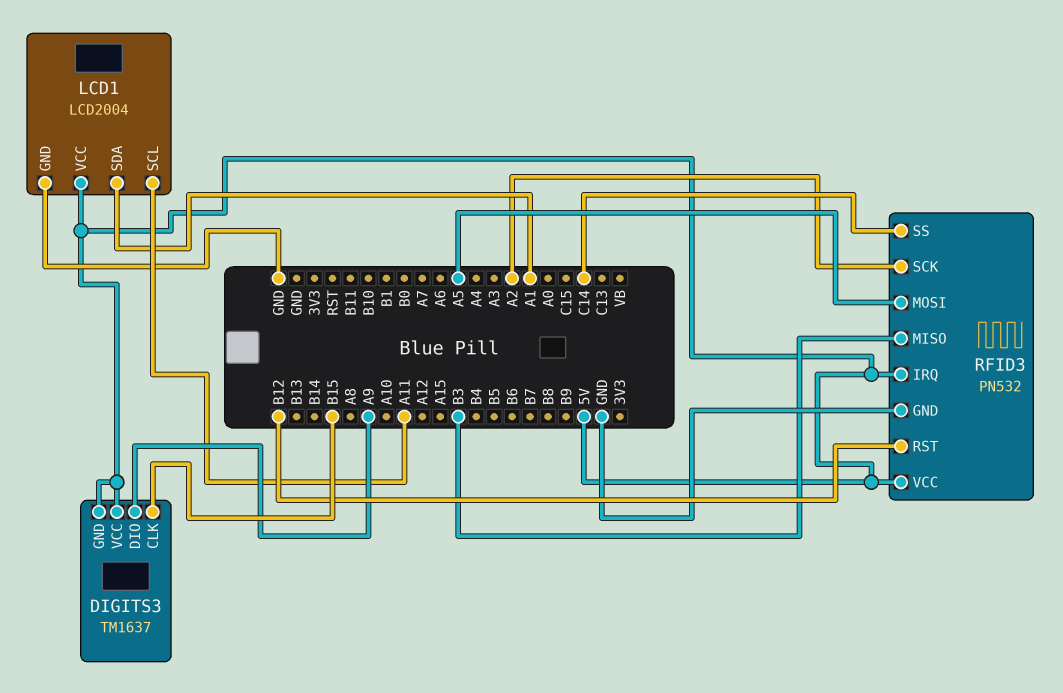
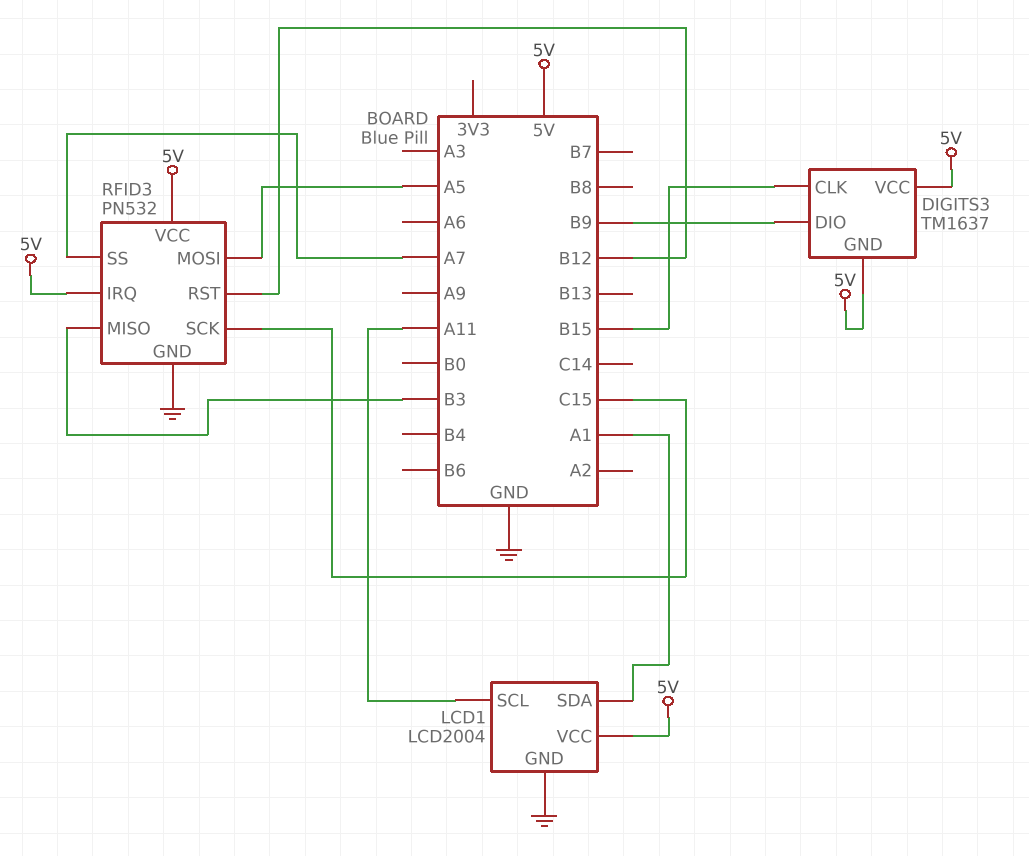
DIGITS3 pin DIO: A9 -> B9
RFID3 pin SCK: A2 -> C15
RFID3 pin SS: C14 -> A7

